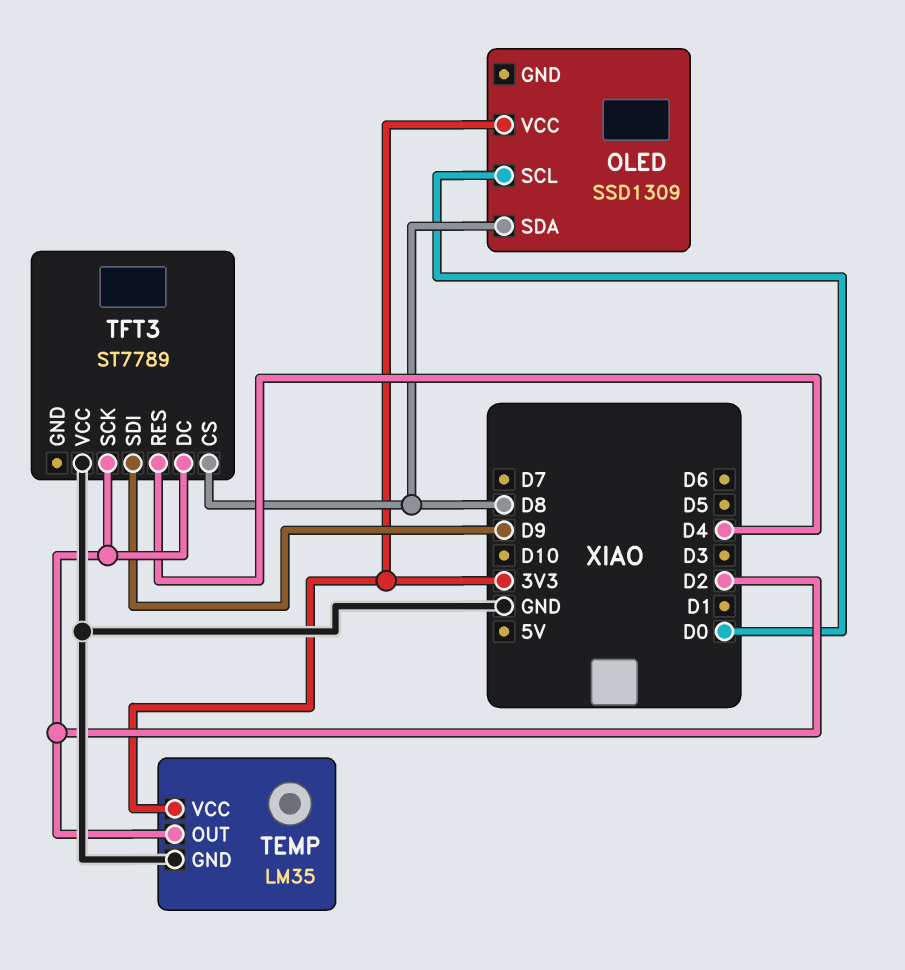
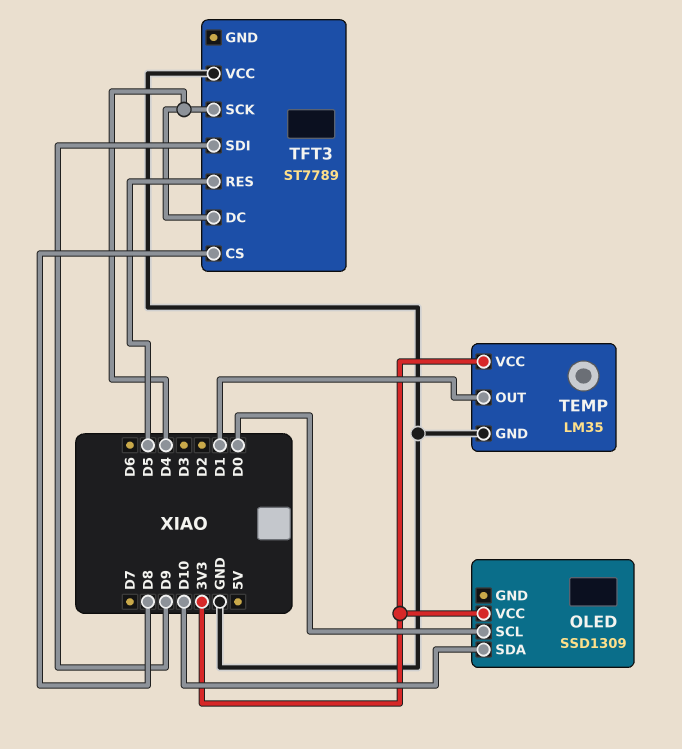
OLED pin SDA: D8 -> D10
TEMP pin OUT: D2 -> D1
TFT3 pin DC: D2 -> D4
TFT3 pin RES: D4 -> D5
TFT3 pin SCK: D2 -> D4

